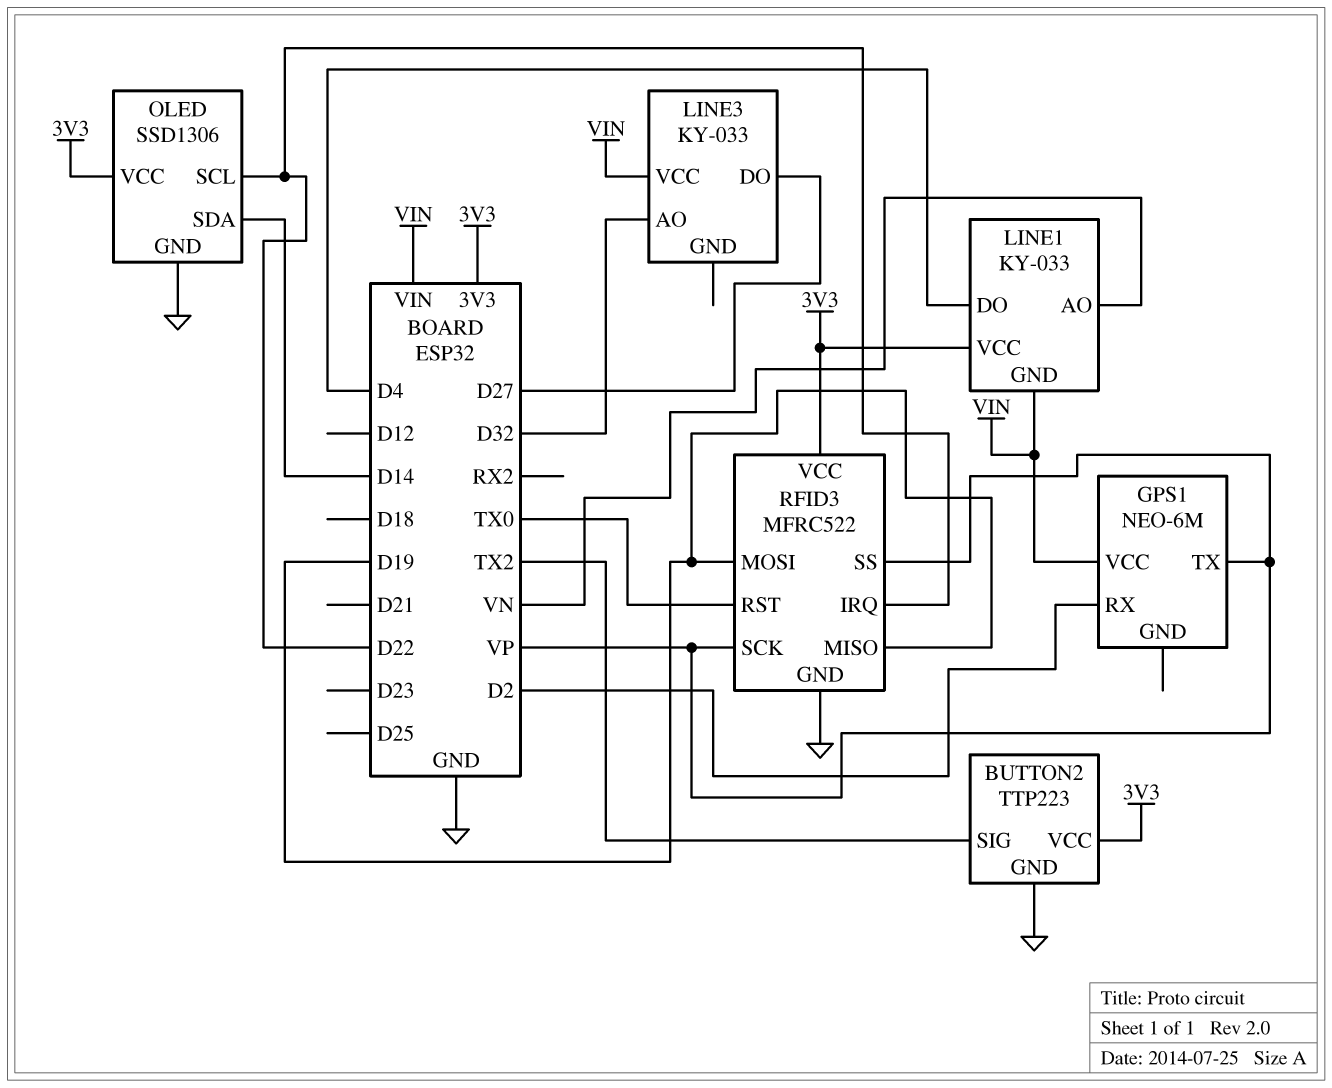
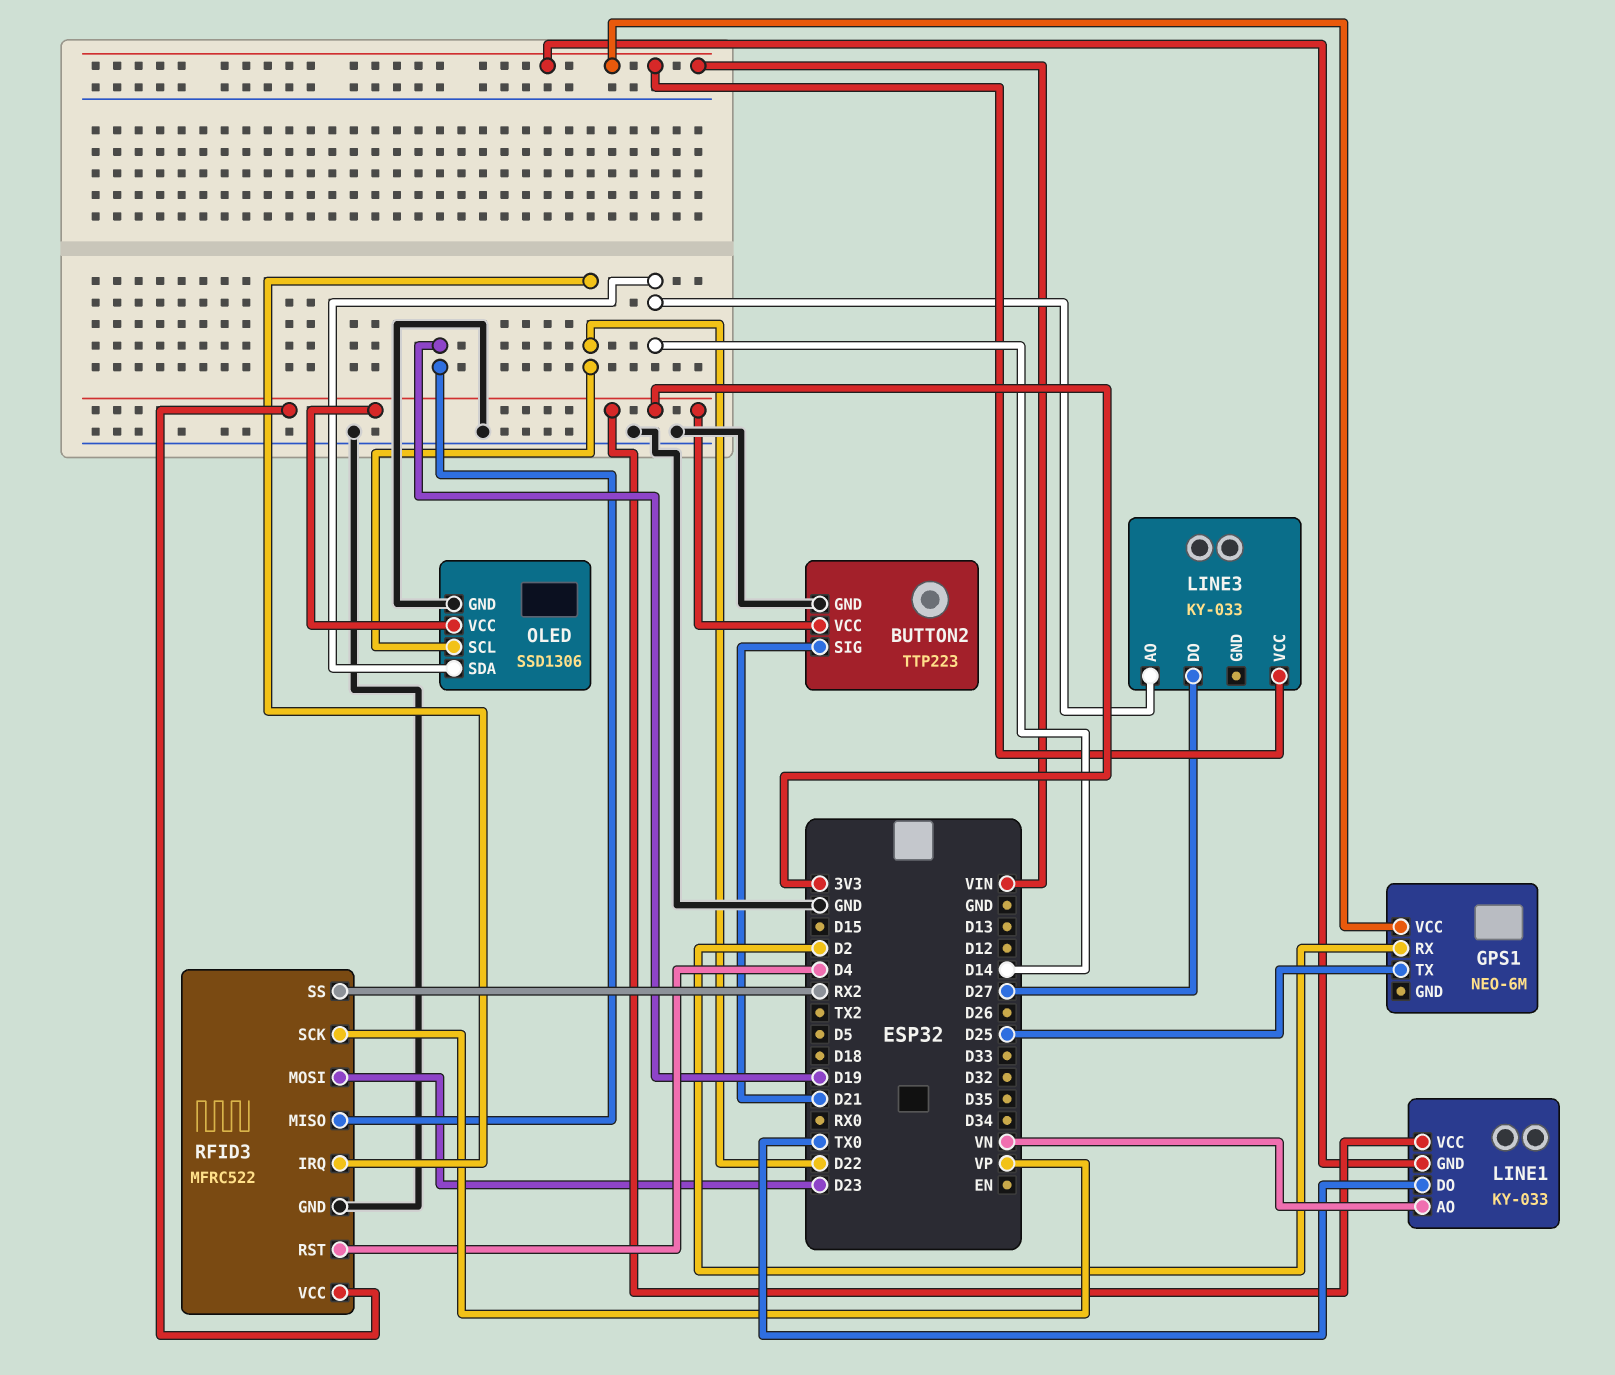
BUTTON2 pin SIG: TX2 -> D21
GPS1 pin TX: VP -> D25
LINE1 pin DO: D4 -> TX0
LINE3 pin AO: D32 -> D14
RFID3 pin MOSI: D19 -> D23
RFID3 pin RST: TX0 -> D4
RFID3 pin SS: VP -> RX2

